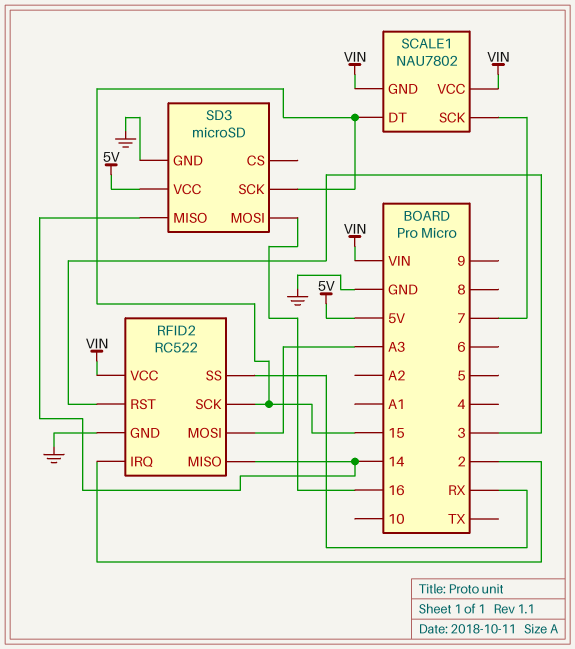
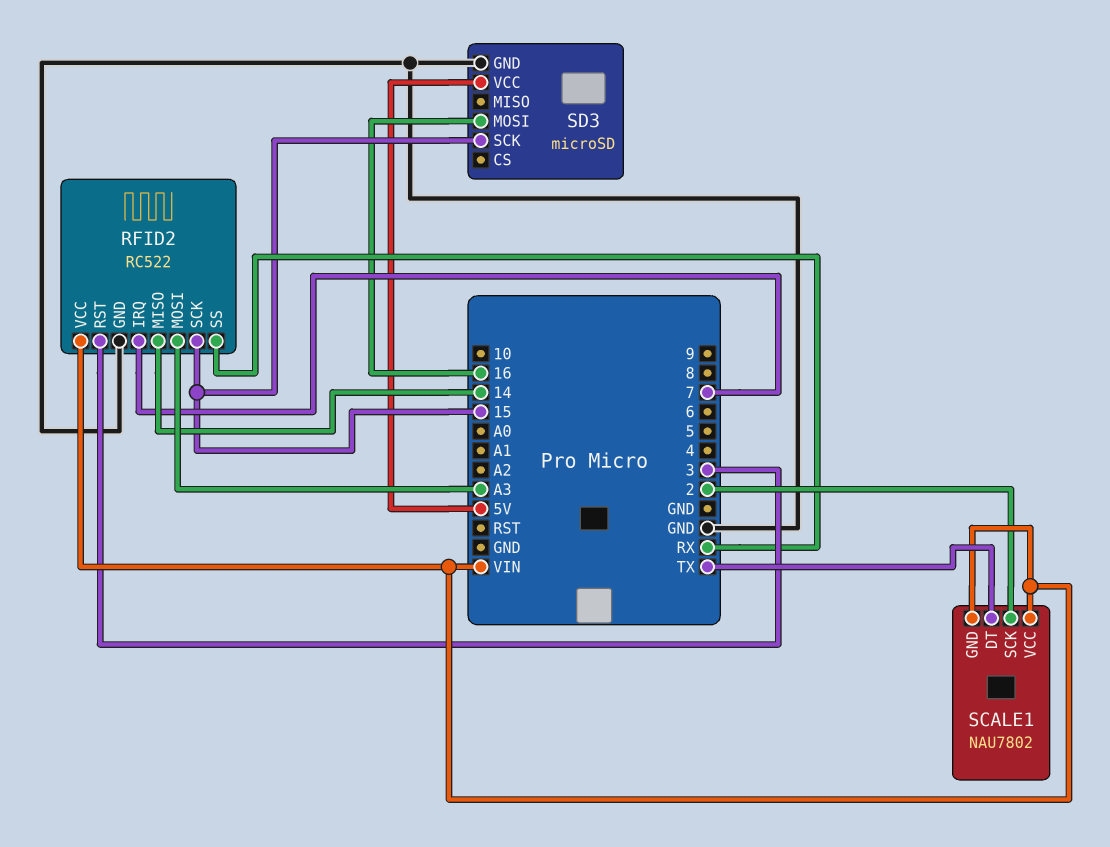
RFID2 pin IRQ: 2 -> 7
SCALE1 pin DT: 15 -> TX
SCALE1 pin SCK: 7 -> 2
SD3 pin MISO: 14 -> none

